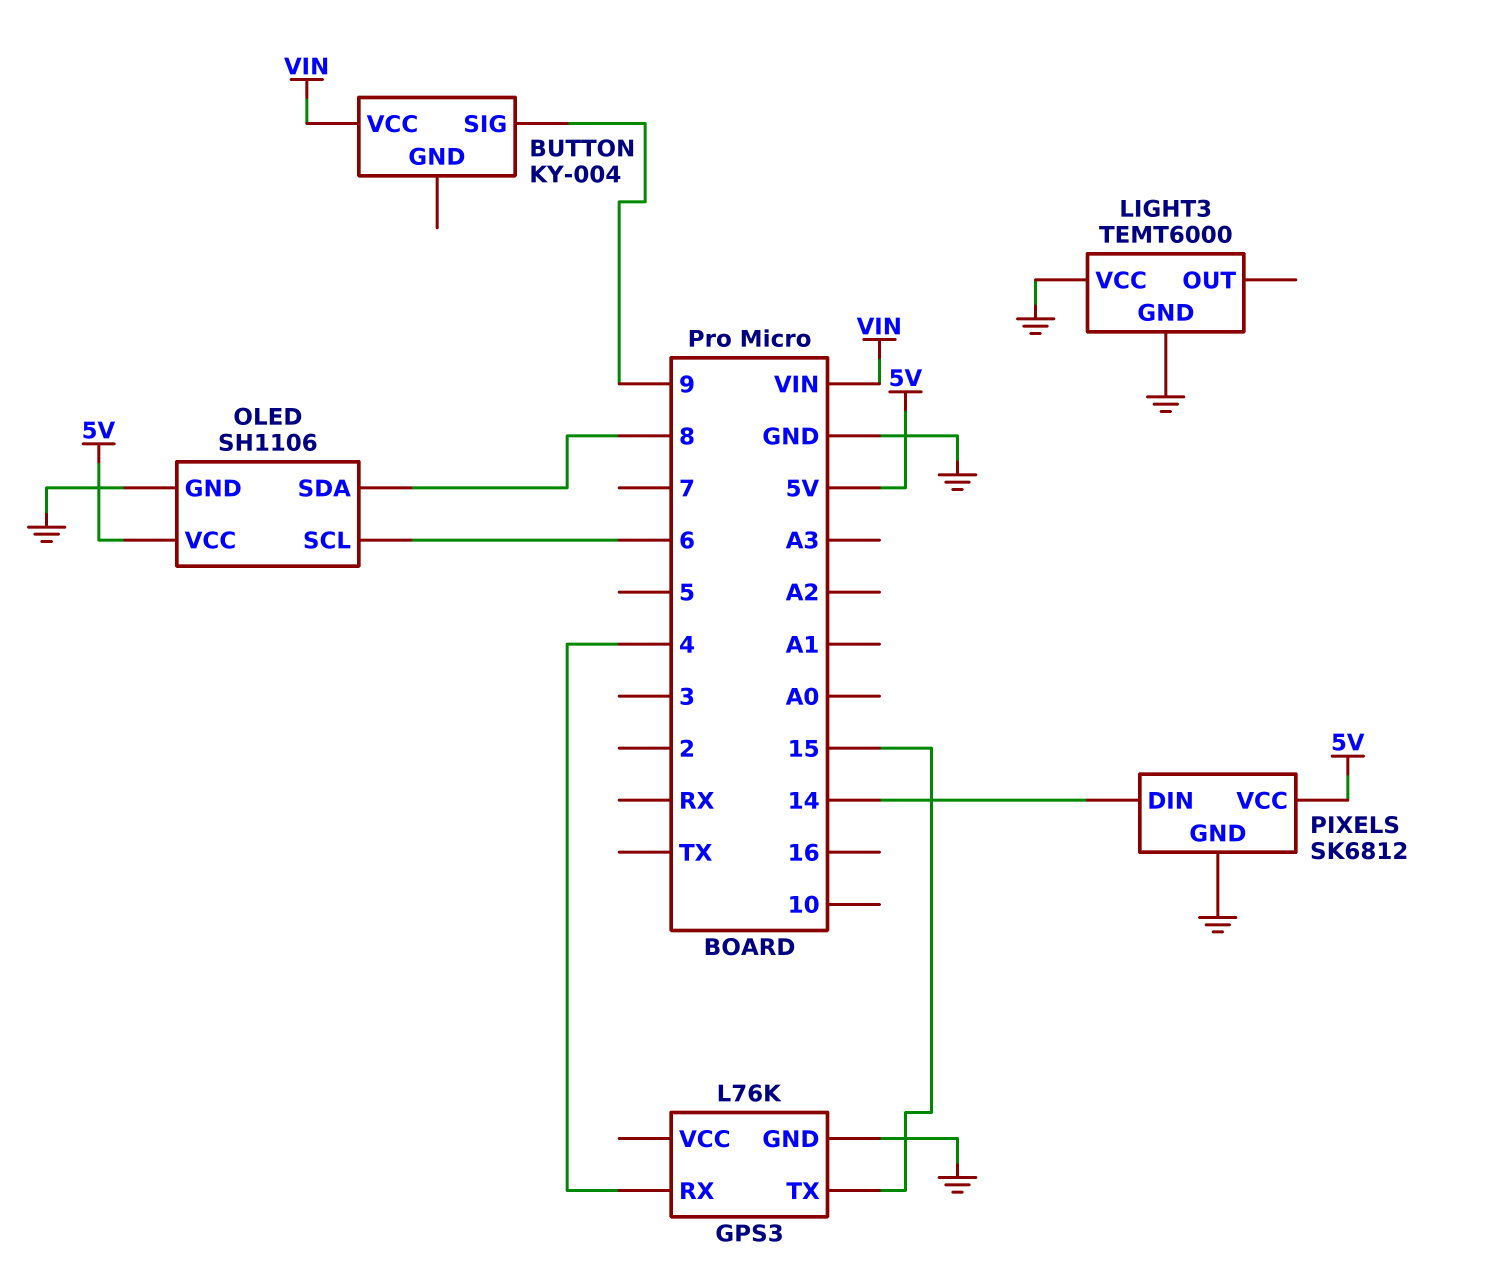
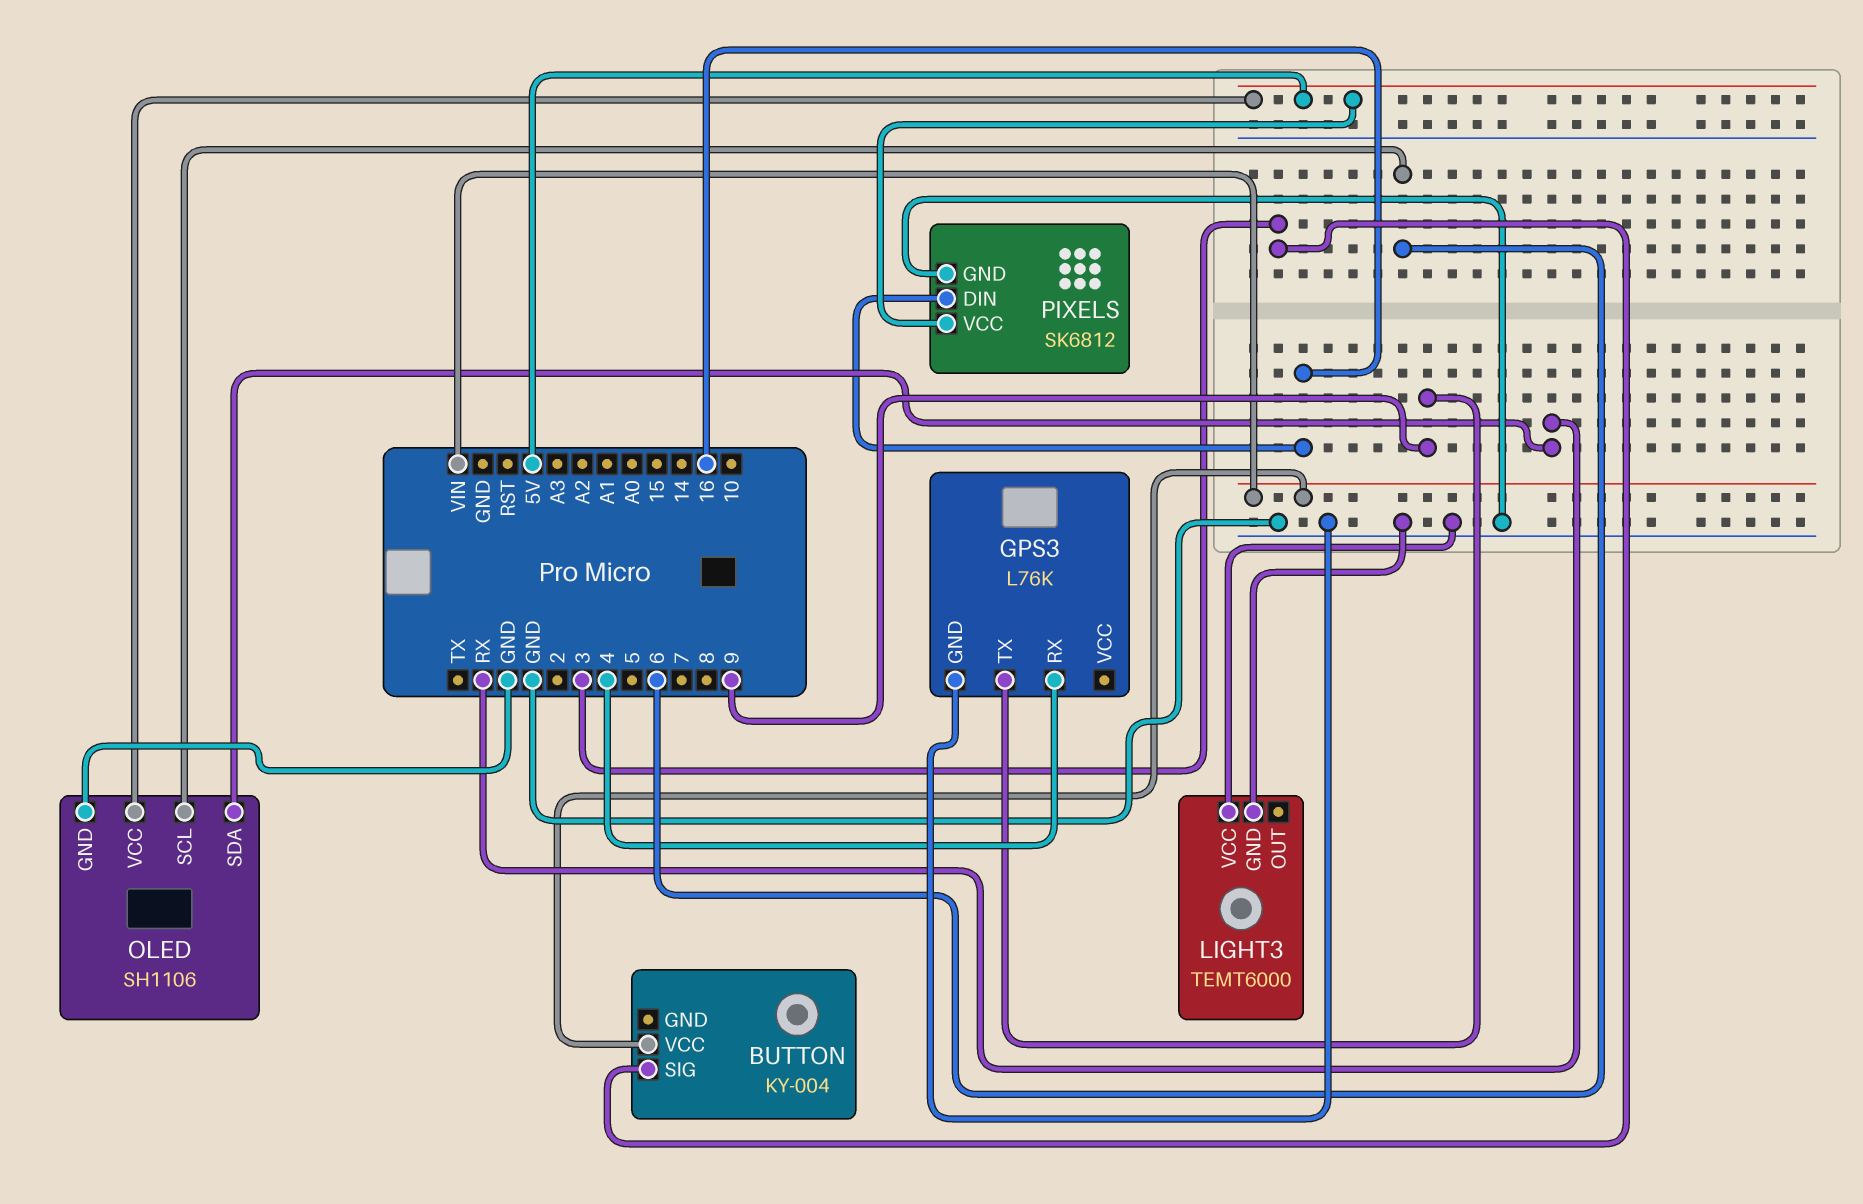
BUTTON pin SIG: 9 -> 3
GPS3 pin TX: 15 -> 9
OLED pin SDA: 8 -> RX
PIXELS pin DIN: 14 -> 16

